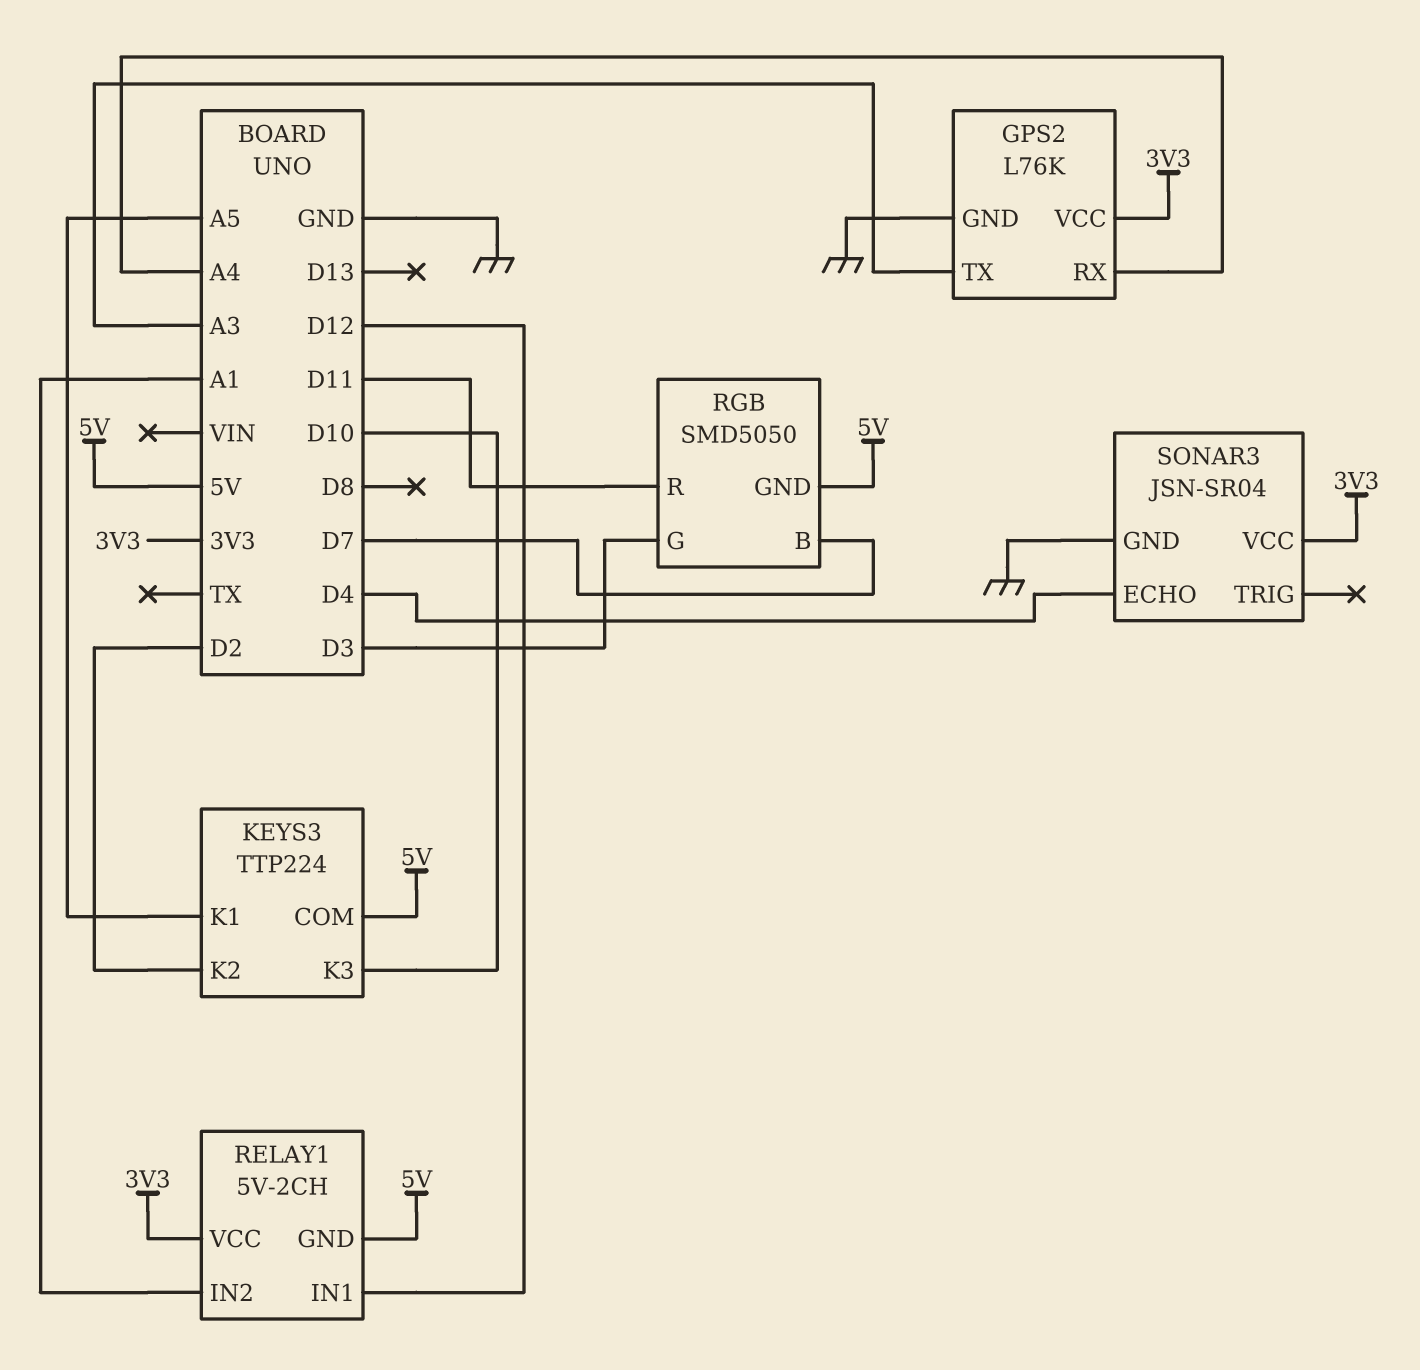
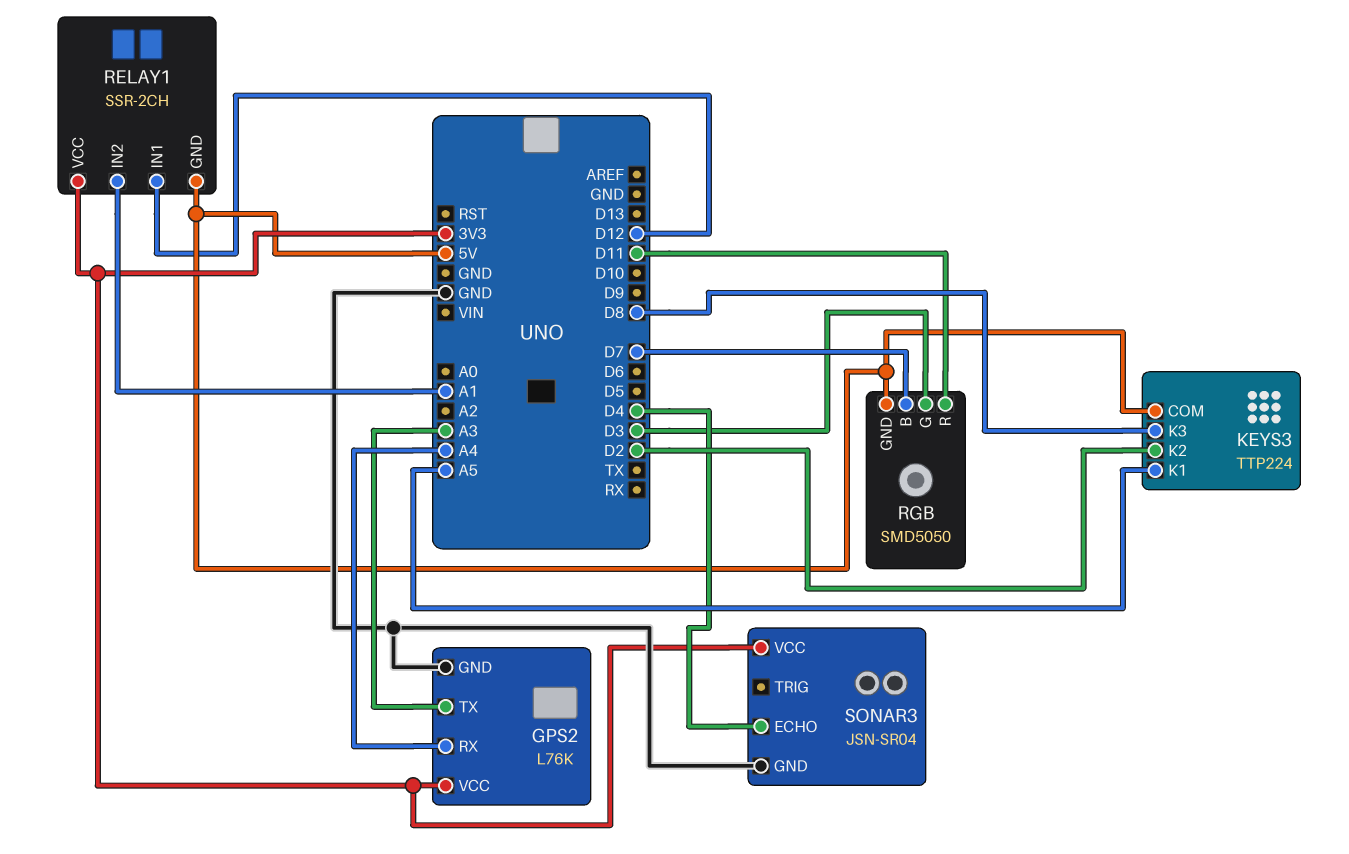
KEYS3 pin K3: D10 -> D8
RELAY1: 5V-2CH -> SSR-2CH

